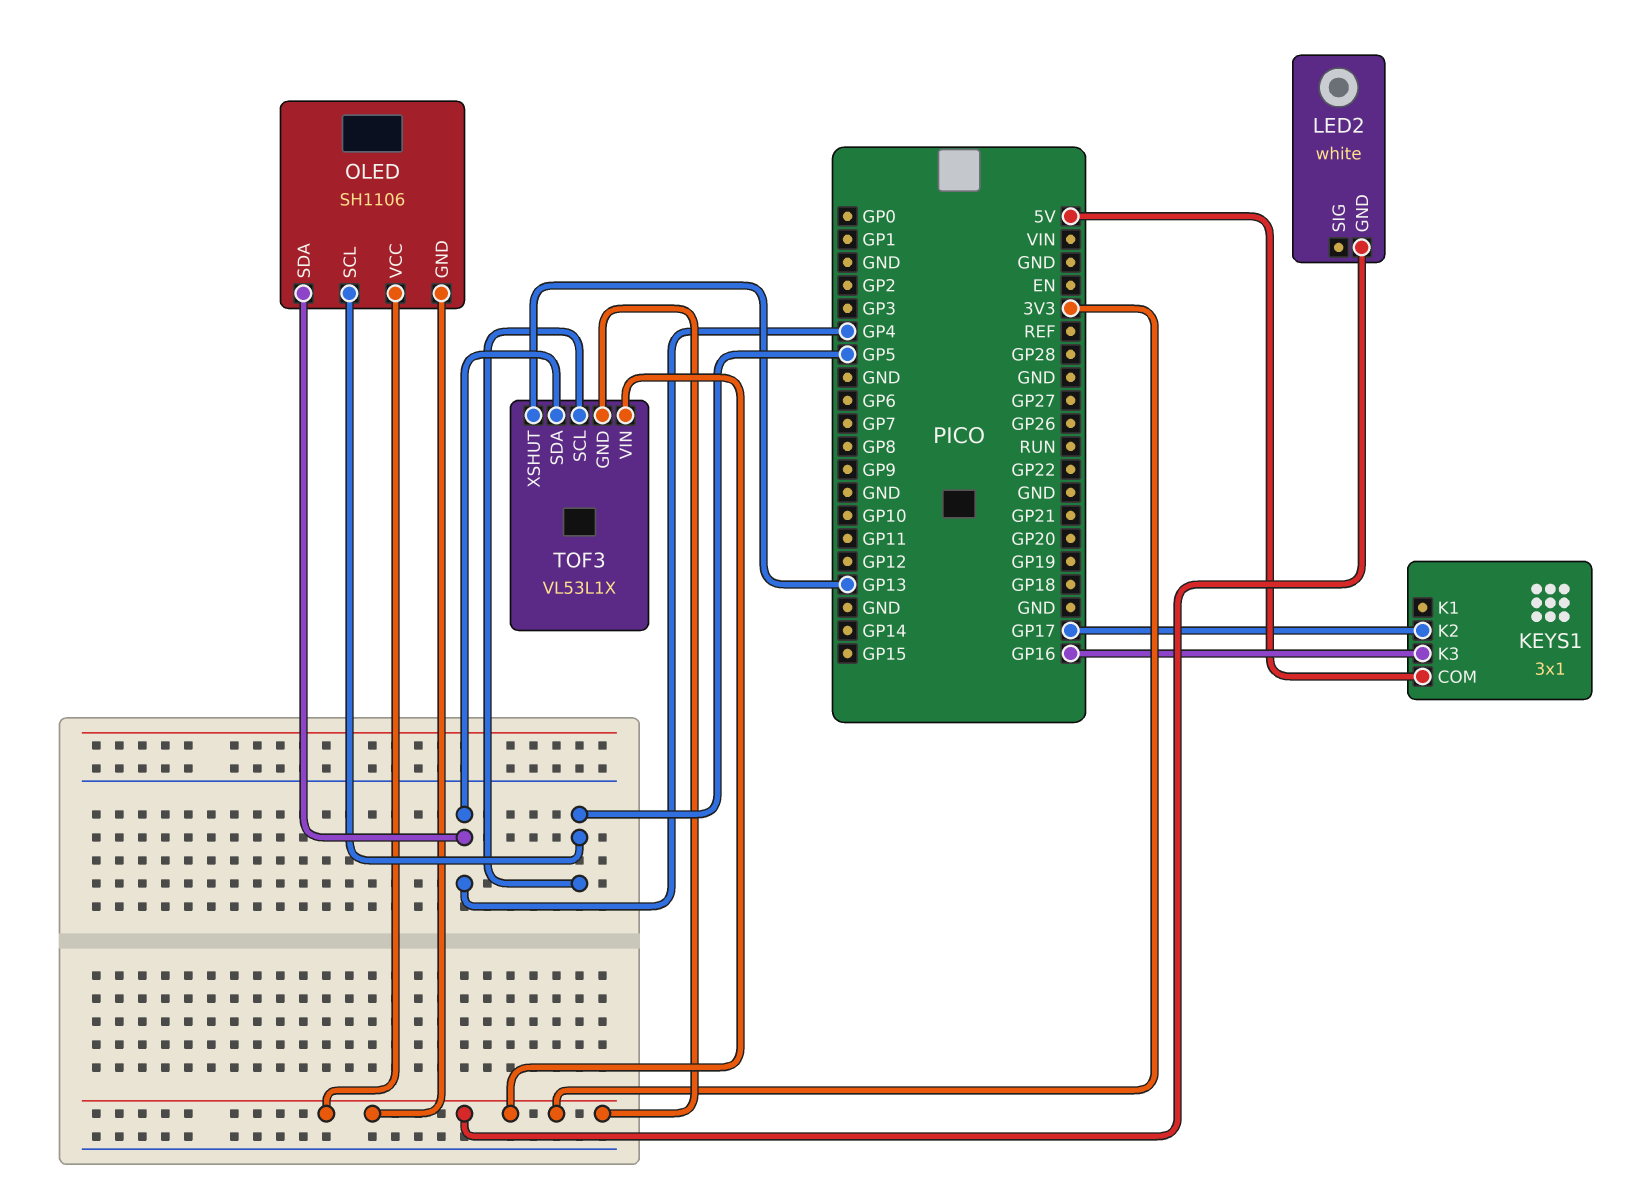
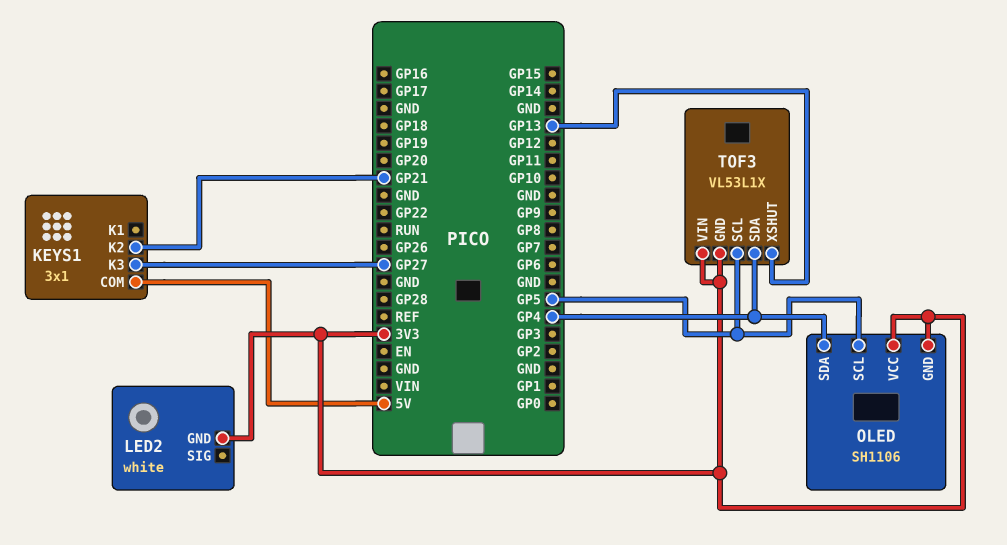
KEYS1 pin K2: GP17 -> GP21
KEYS1 pin K3: GP16 -> GP27

